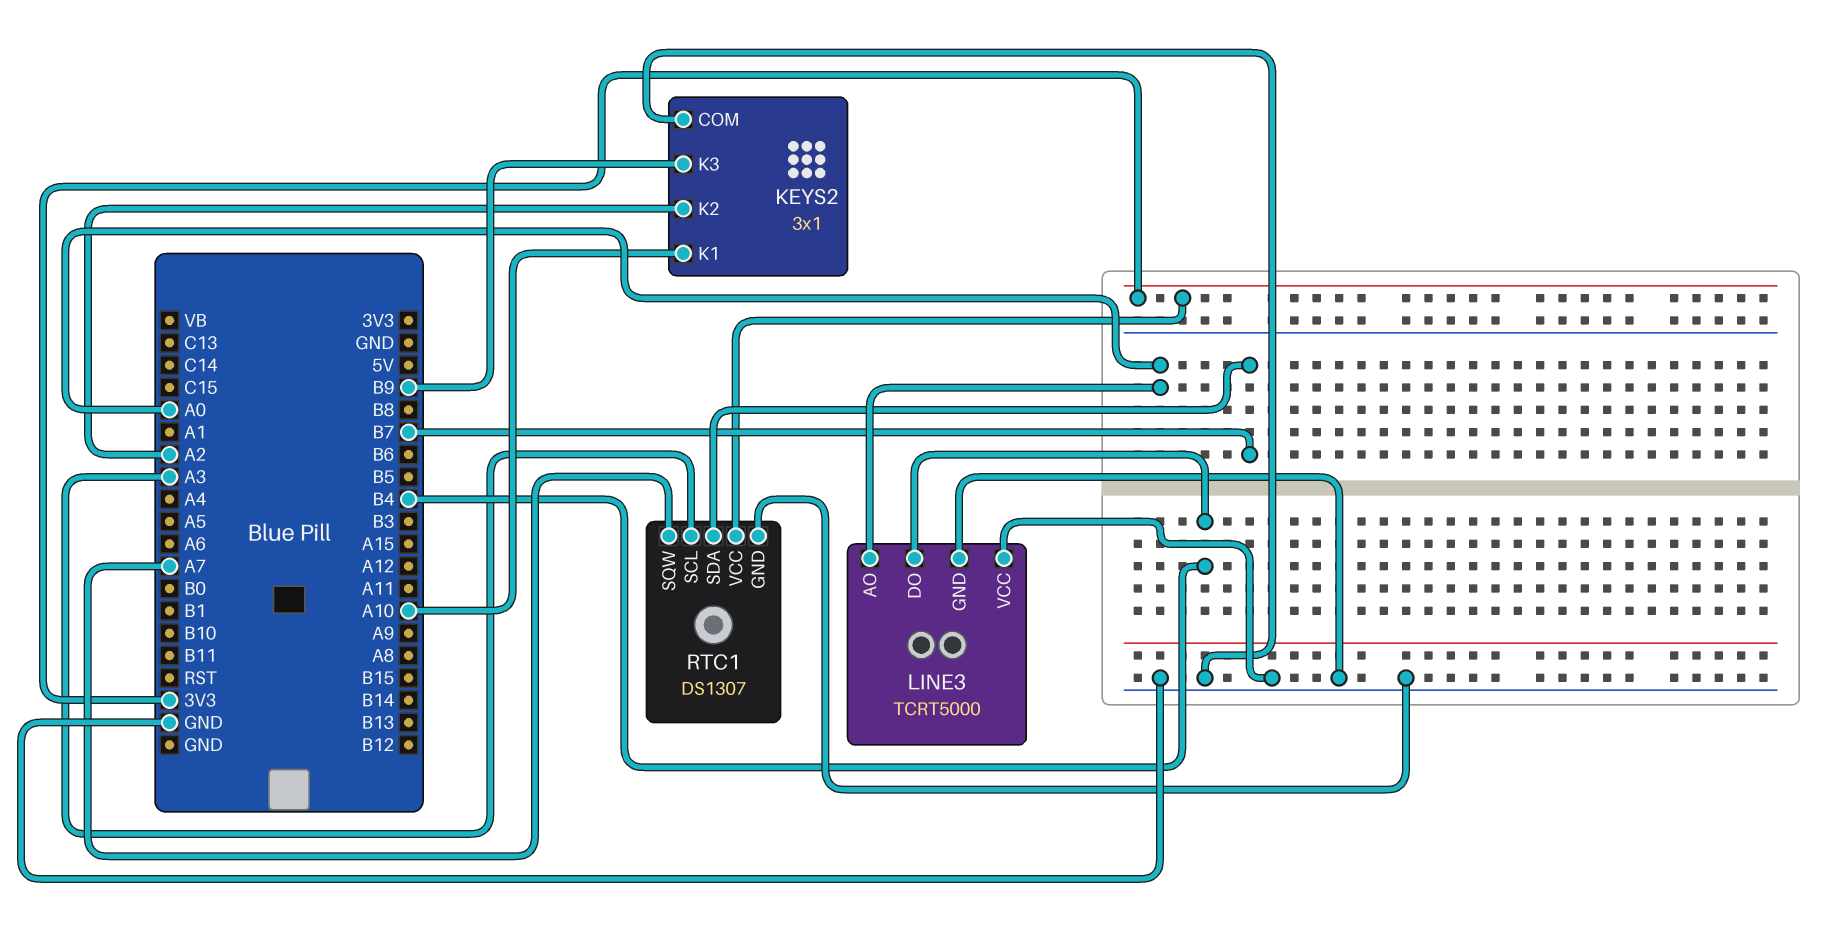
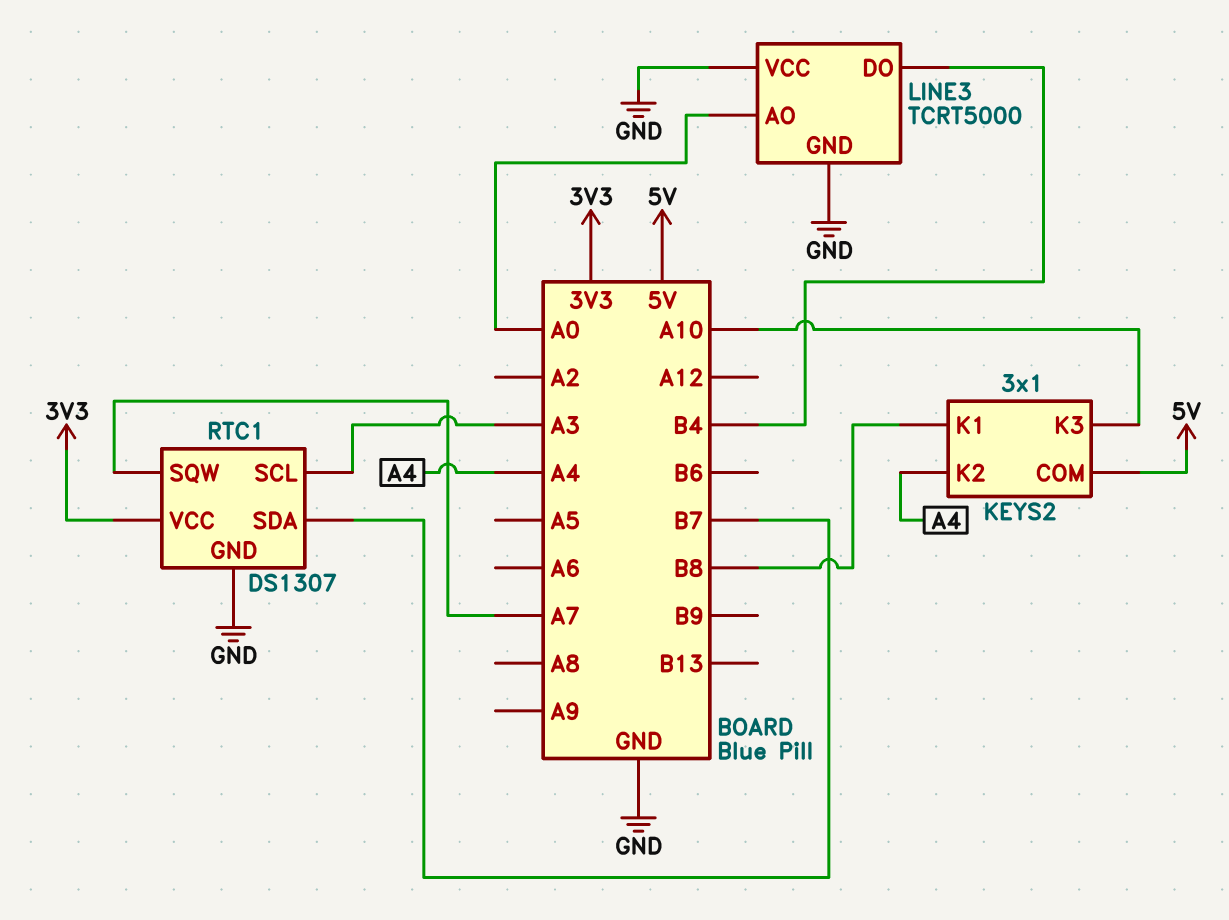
KEYS2 pin COM: GND -> 5V
KEYS2 pin K1: A10 -> B8
KEYS2 pin K2: A2 -> A4
KEYS2 pin K3: B9 -> A10

